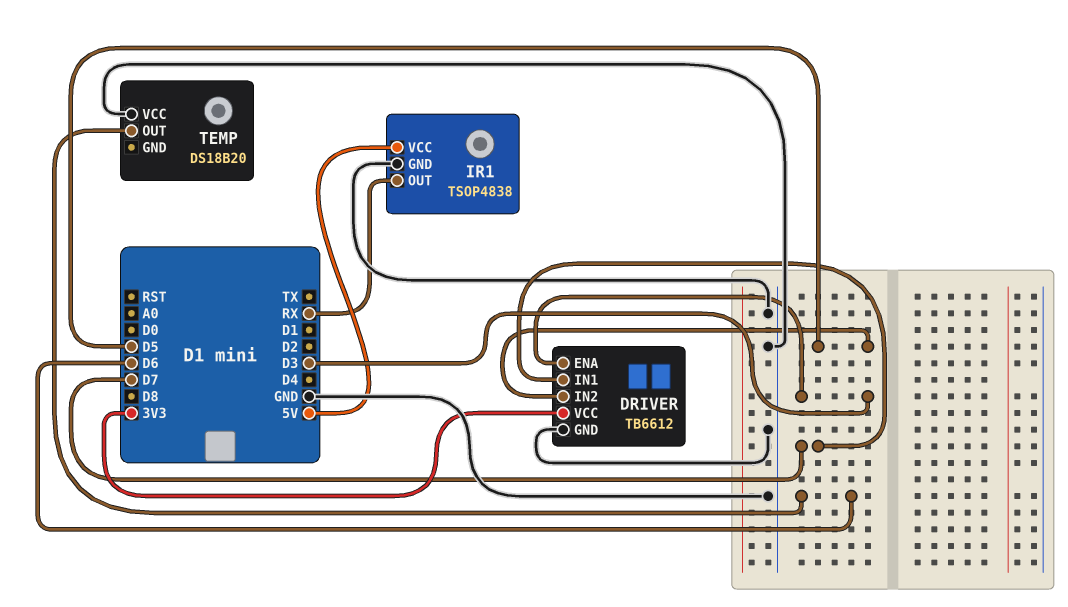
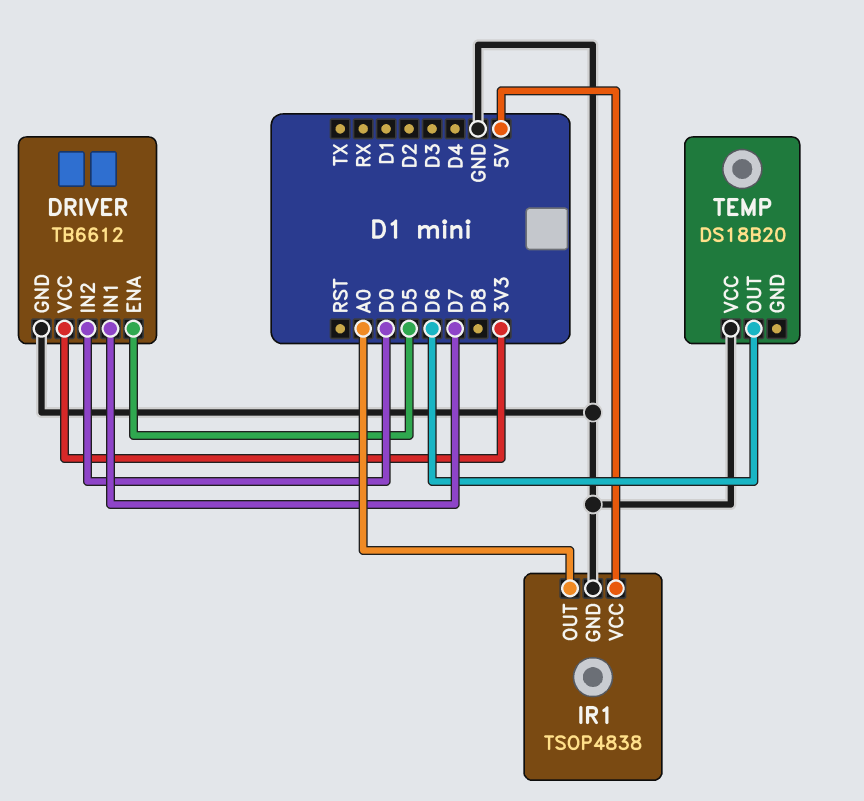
DRIVER pin ENA: D3 -> D5
DRIVER pin IN2: D5 -> D0
IR1 pin OUT: RX -> A0

